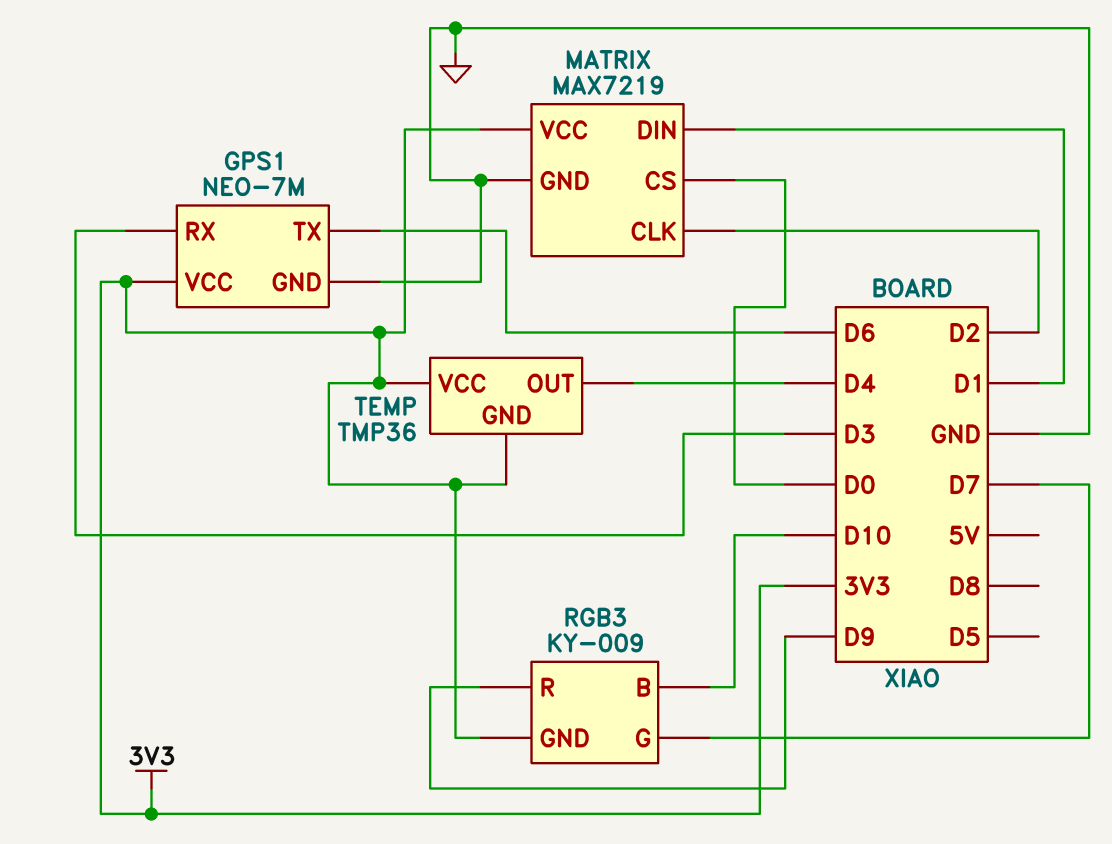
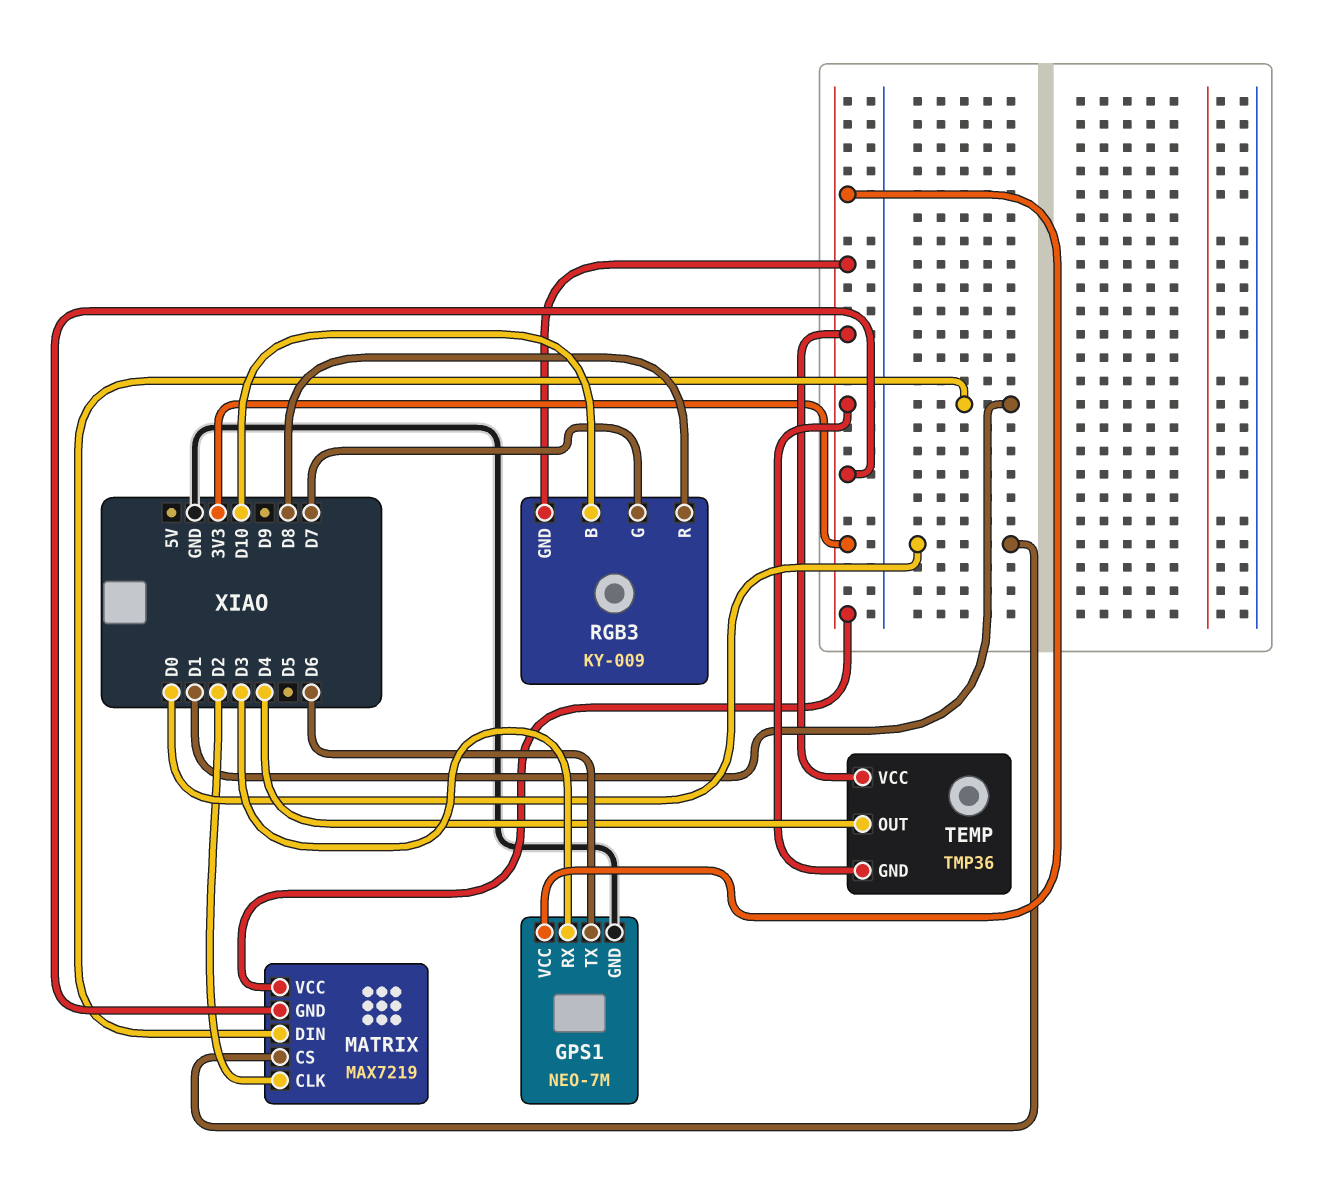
MATRIX pin GND: GND -> 3V3
RGB3 pin R: D9 -> D8

